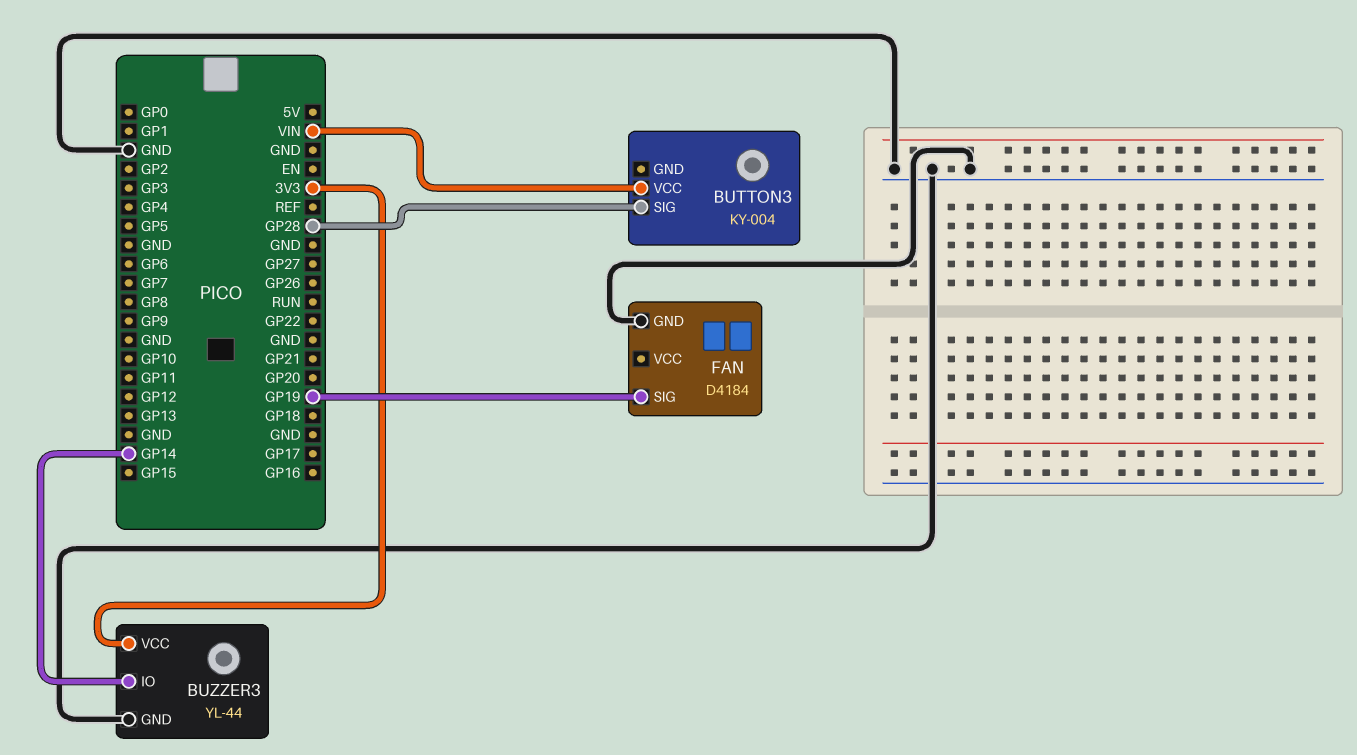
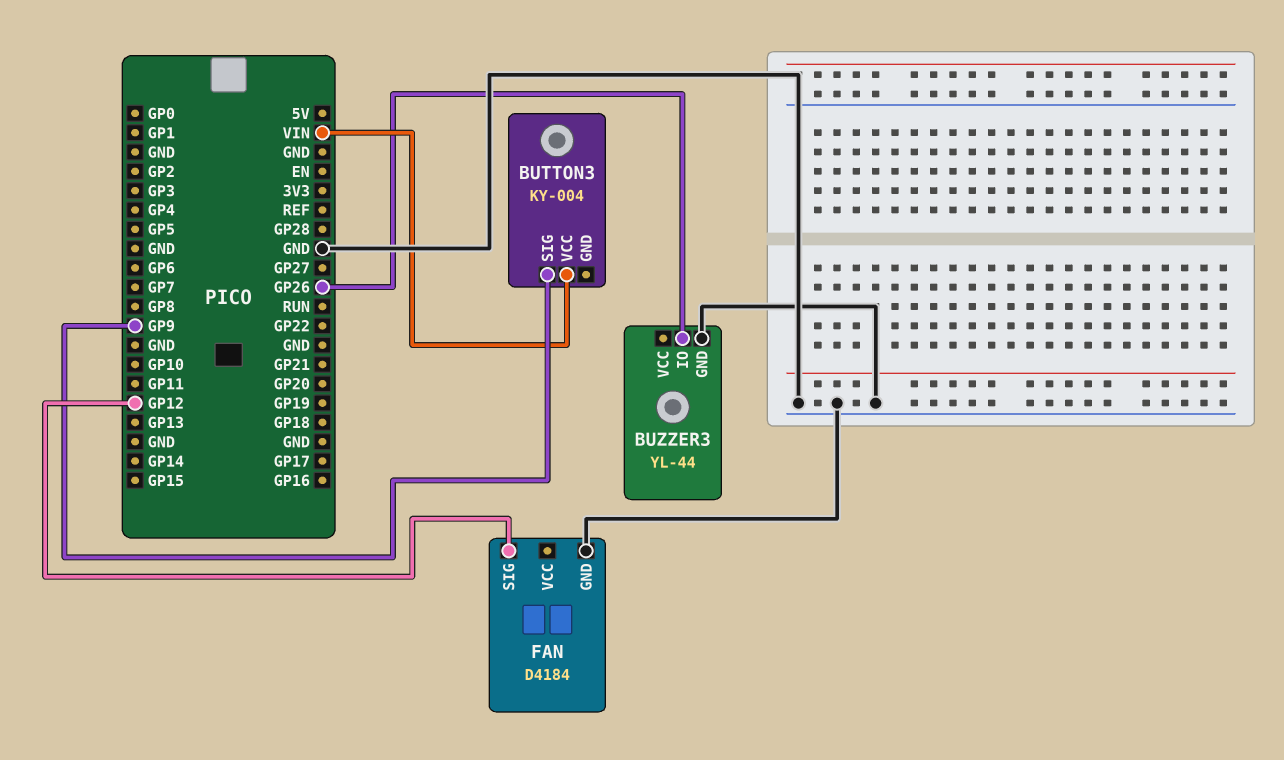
BUTTON3 pin SIG: GP28 -> GP9
BUZZER3 pin IO: GP14 -> GP26
BUZZER3 pin VCC: 3V3 -> none
FAN pin SIG: GP19 -> GP12

